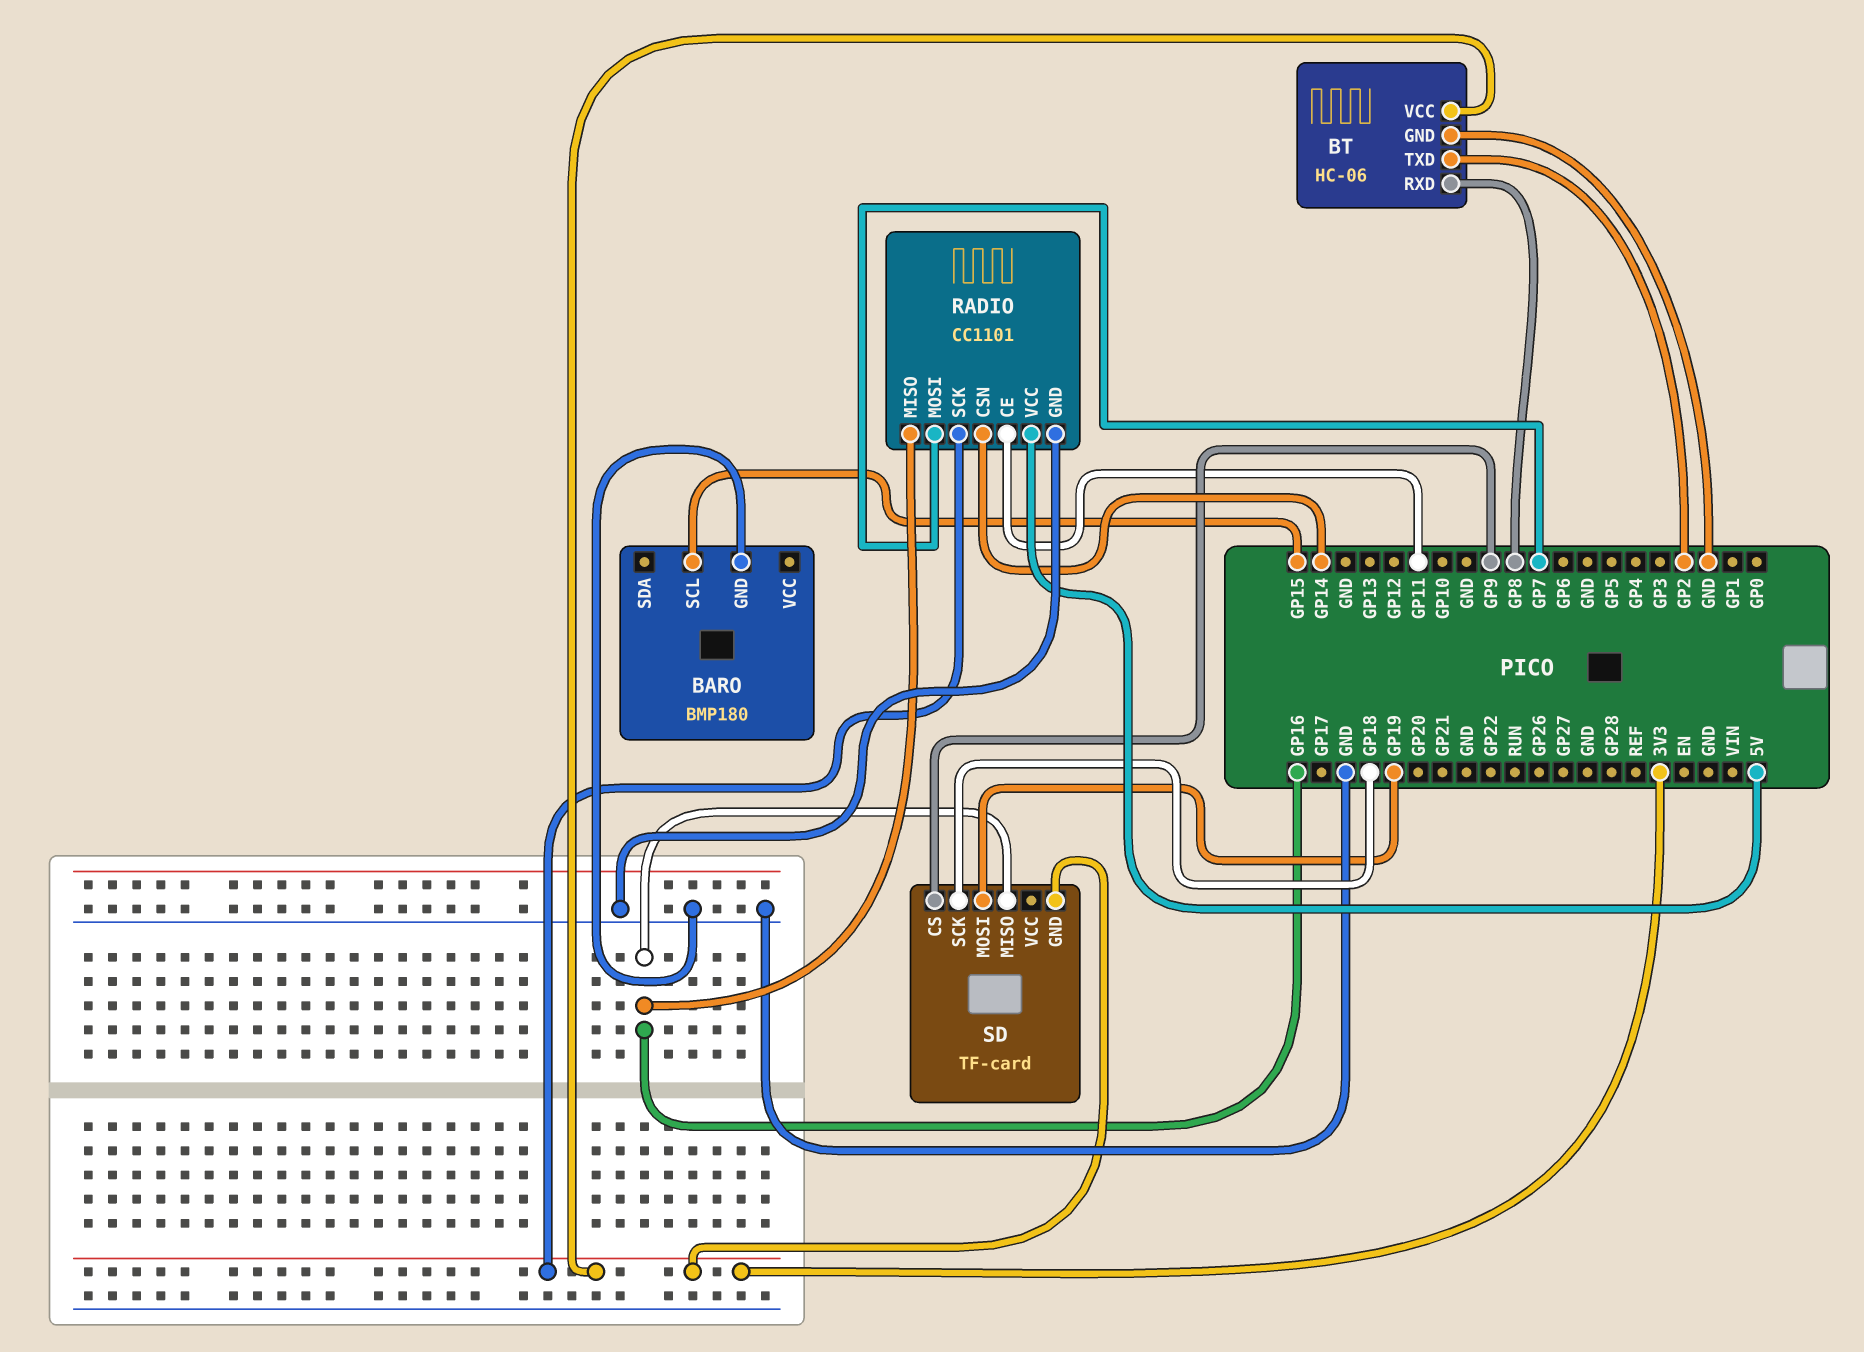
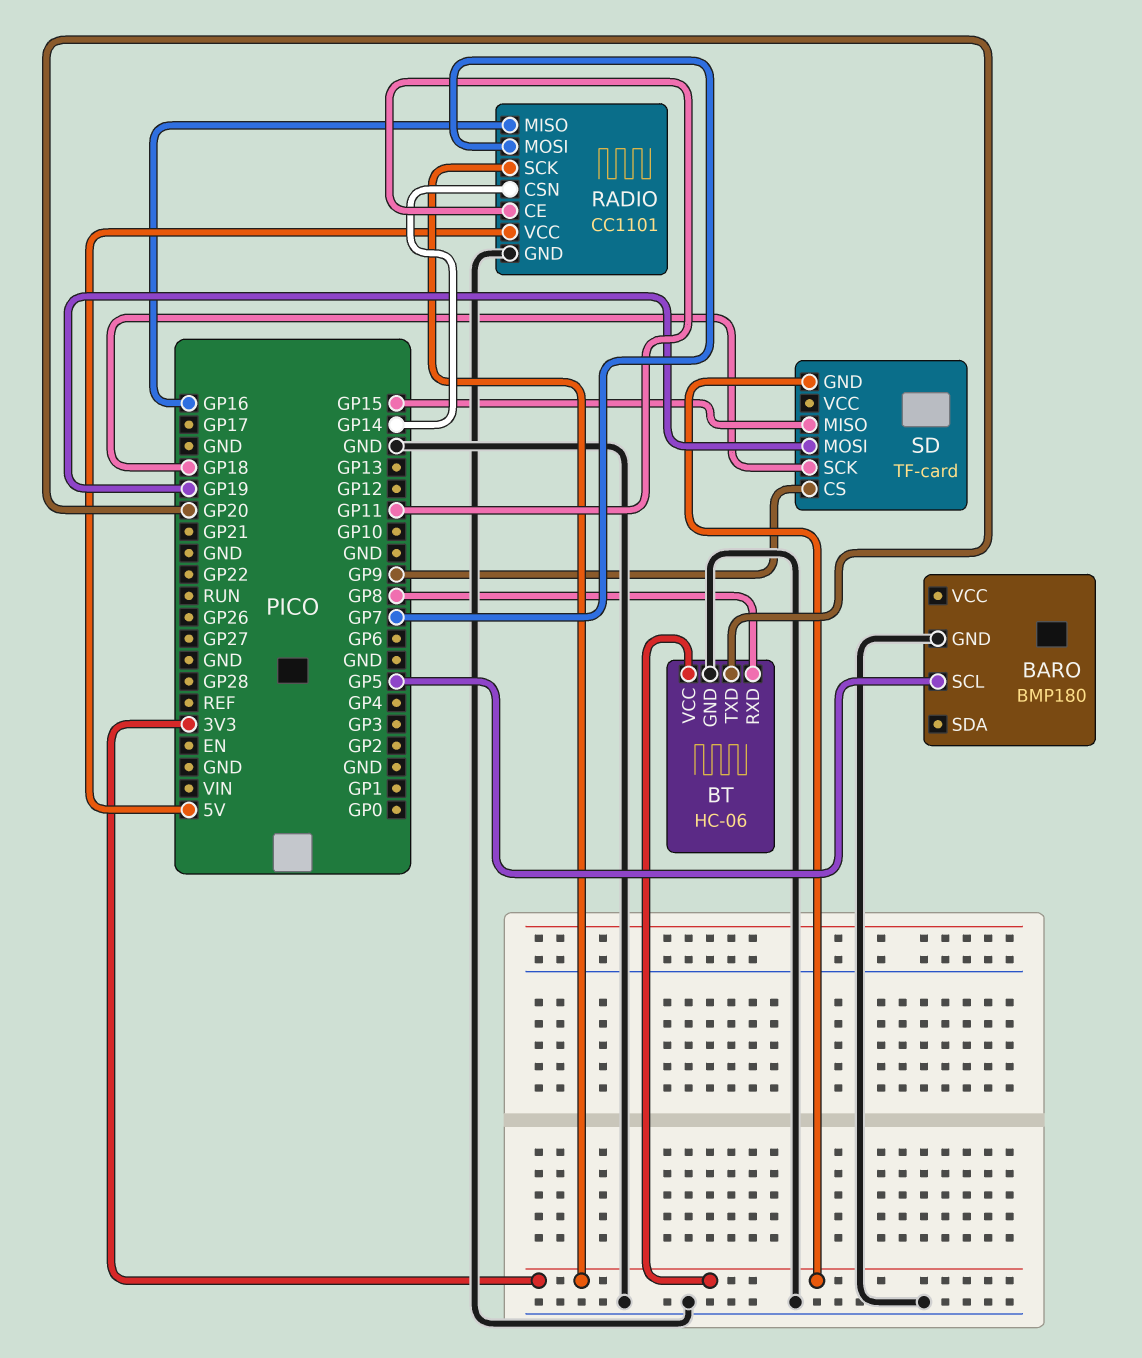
BARO pin SCL: GP15 -> GP5
BT pin TXD: GP2 -> GP20
SD pin MISO: GP16 -> GP15

